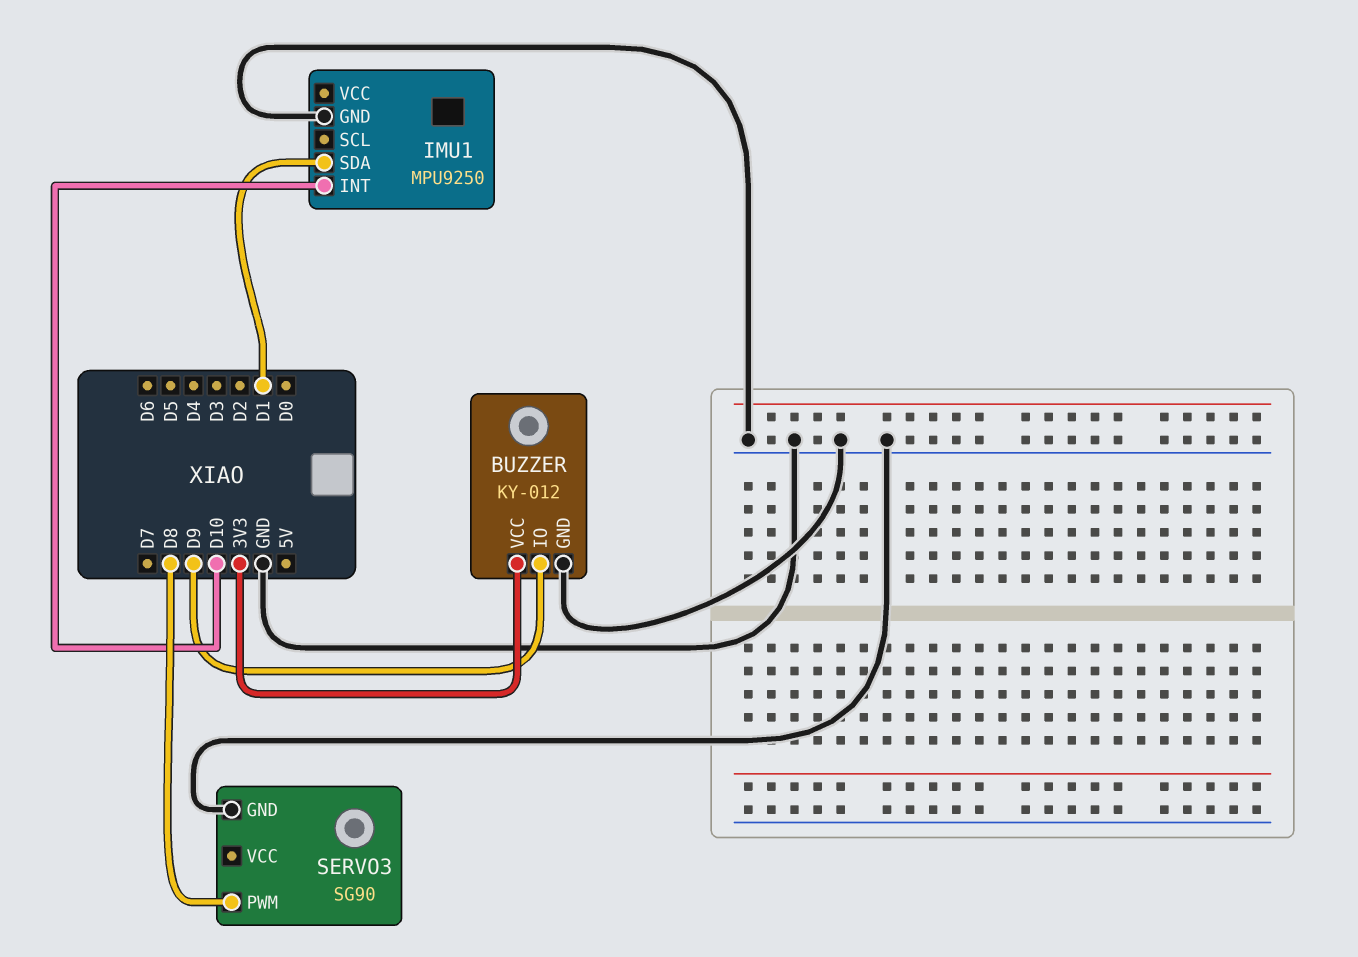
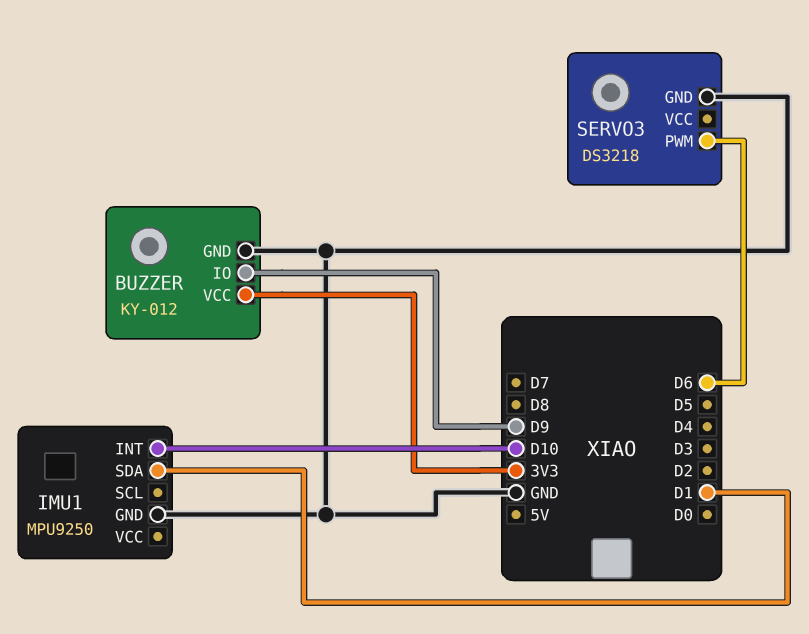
SERVO3: SG90 -> DS3218
SERVO3 pin PWM: D8 -> D6

